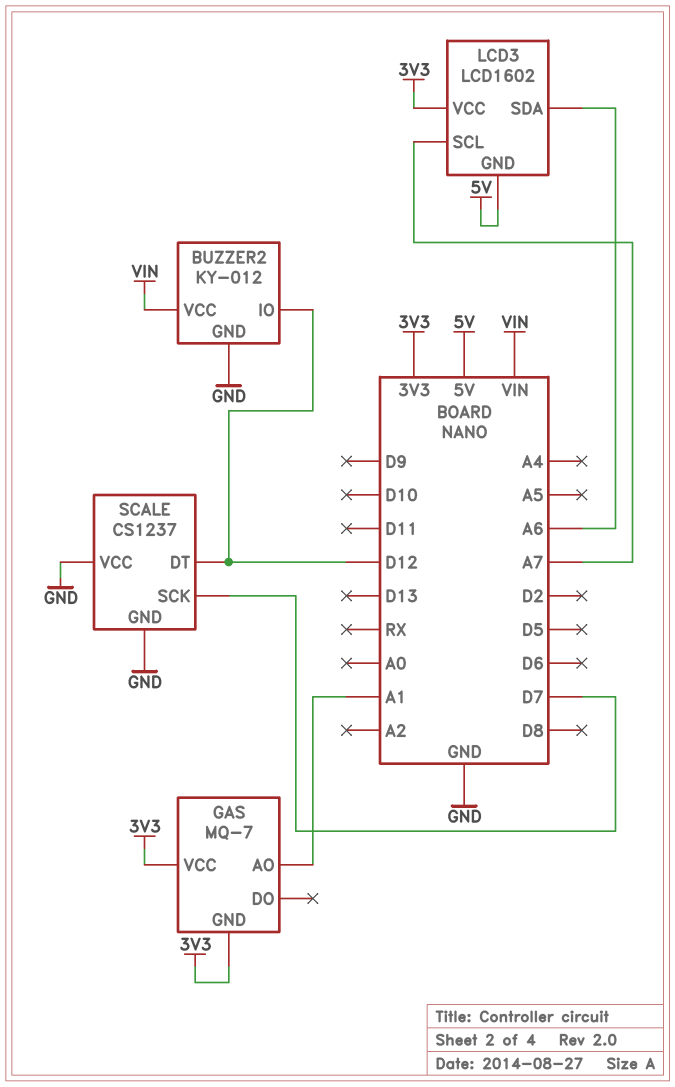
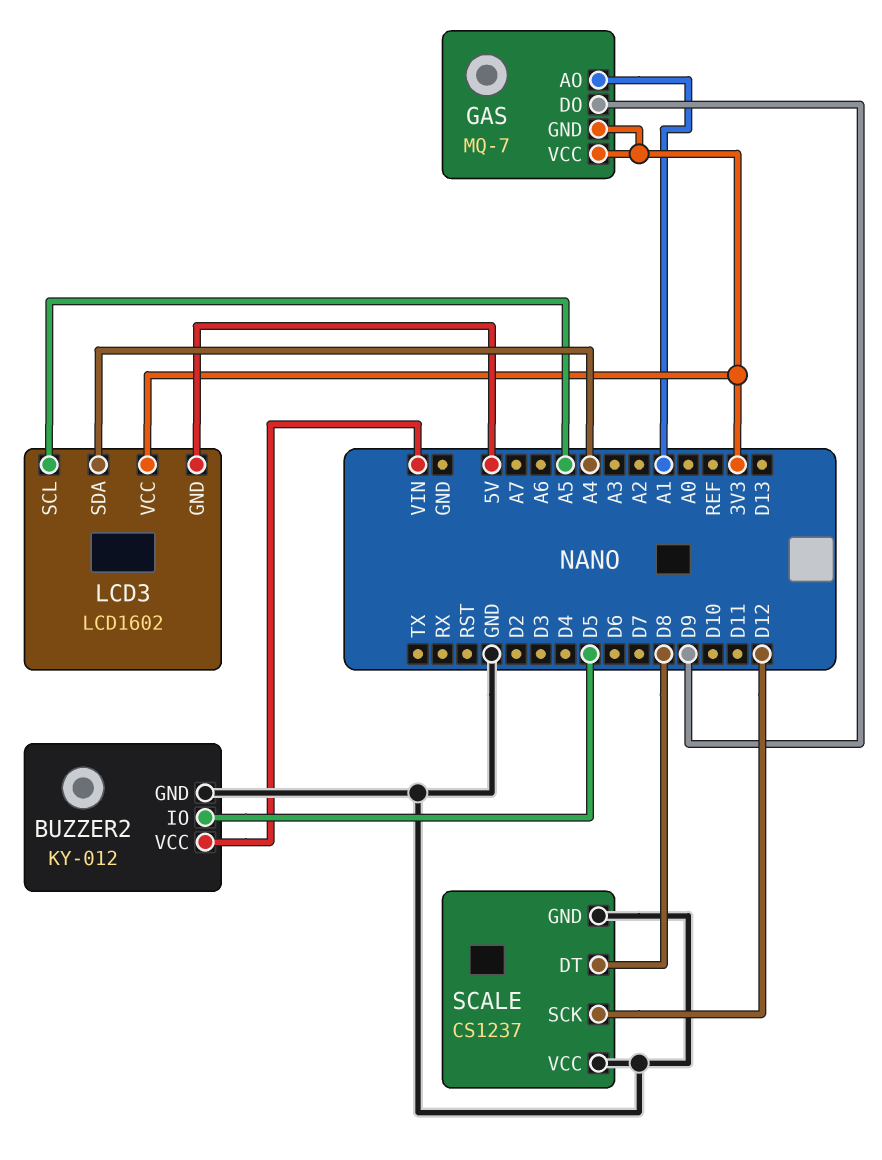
BUZZER2 pin IO: D12 -> D5
GAS pin DO: none -> D9
LCD3 pin SCL: A7 -> A5
LCD3 pin SDA: A6 -> A4
SCALE pin DT: D12 -> D8
SCALE pin SCK: D7 -> D12

